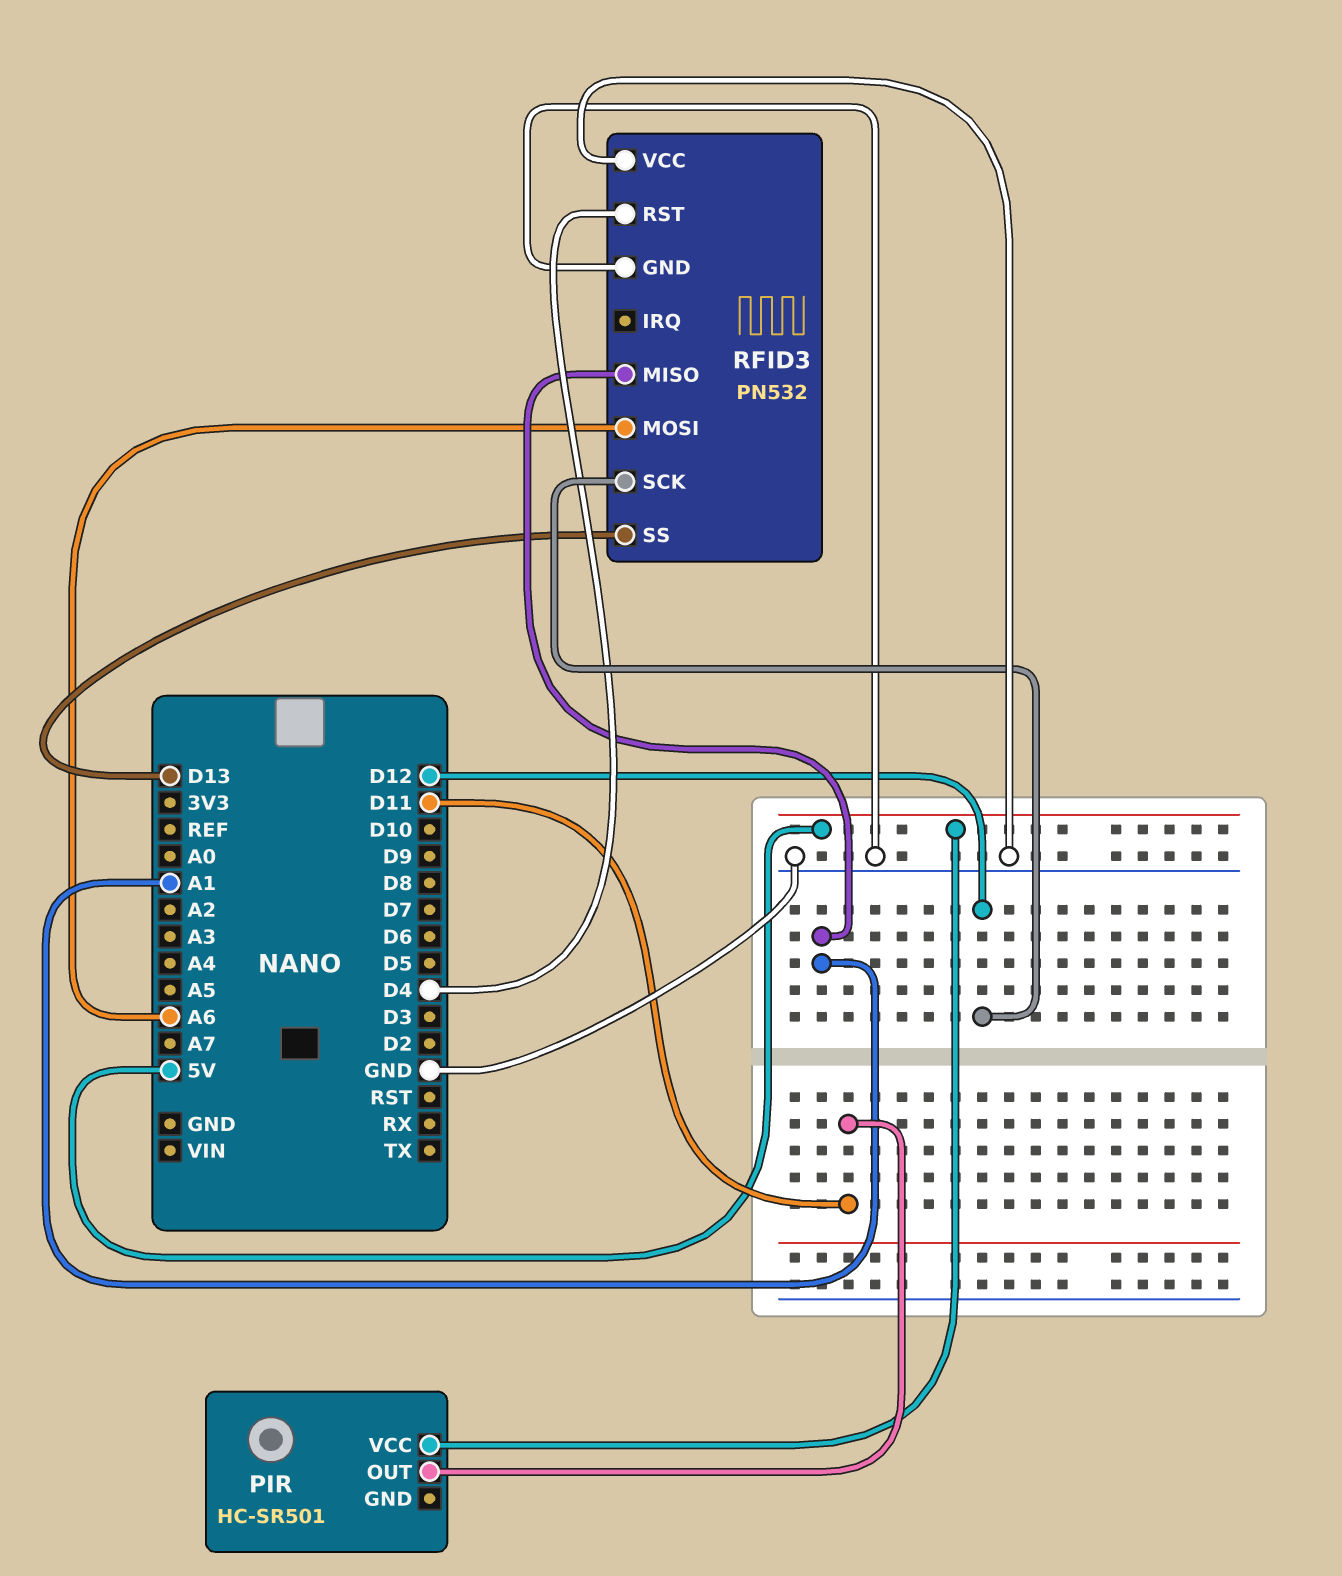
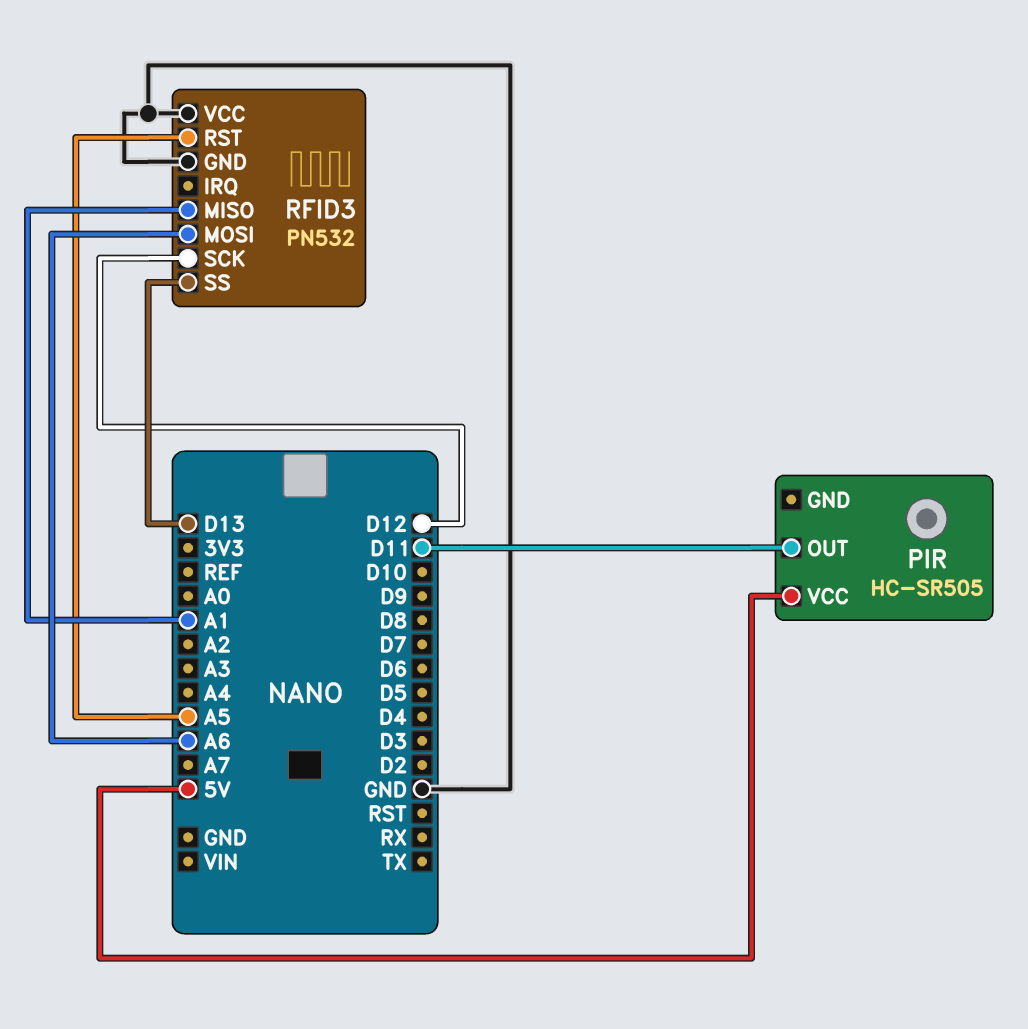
PIR: HC-SR501 -> HC-SR505
RFID3 pin RST: D4 -> A5

